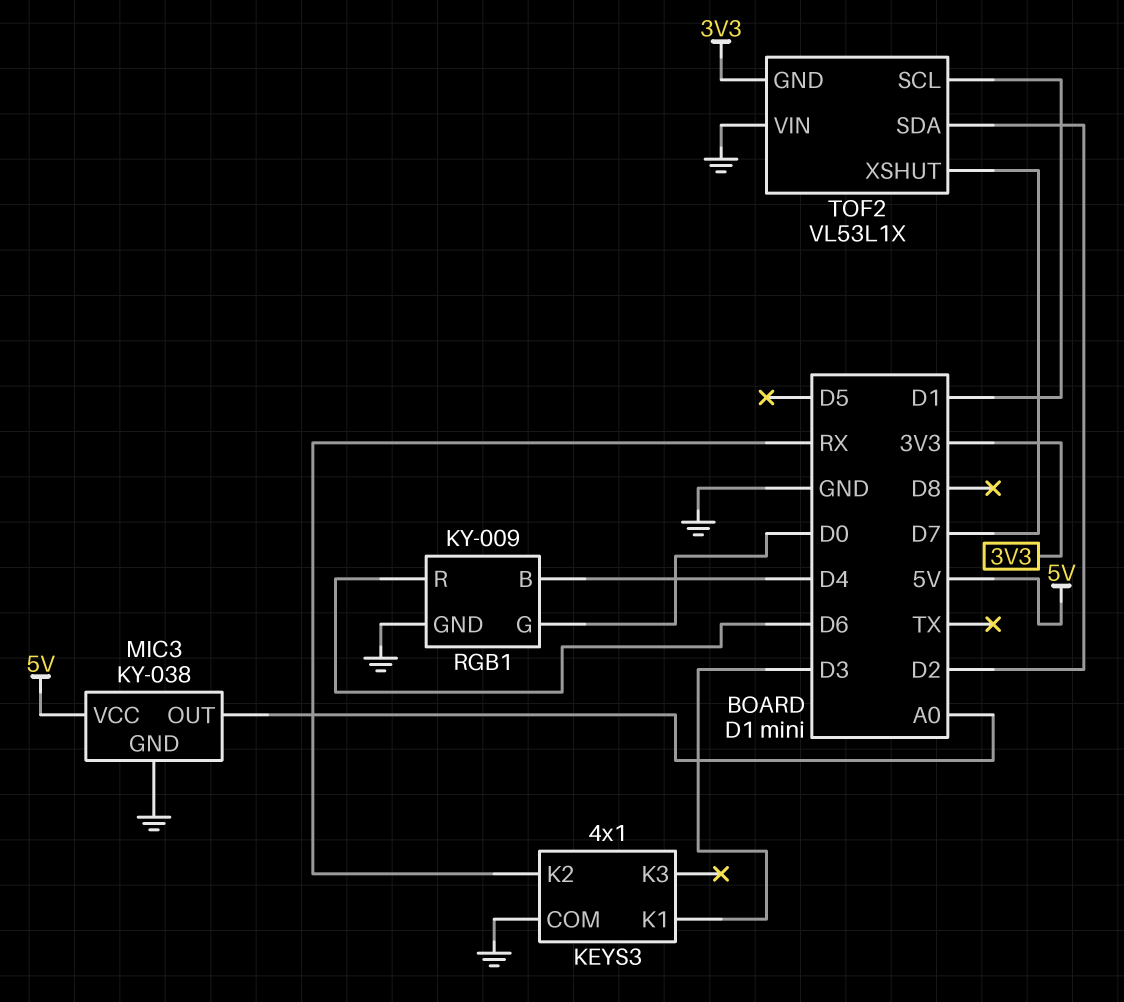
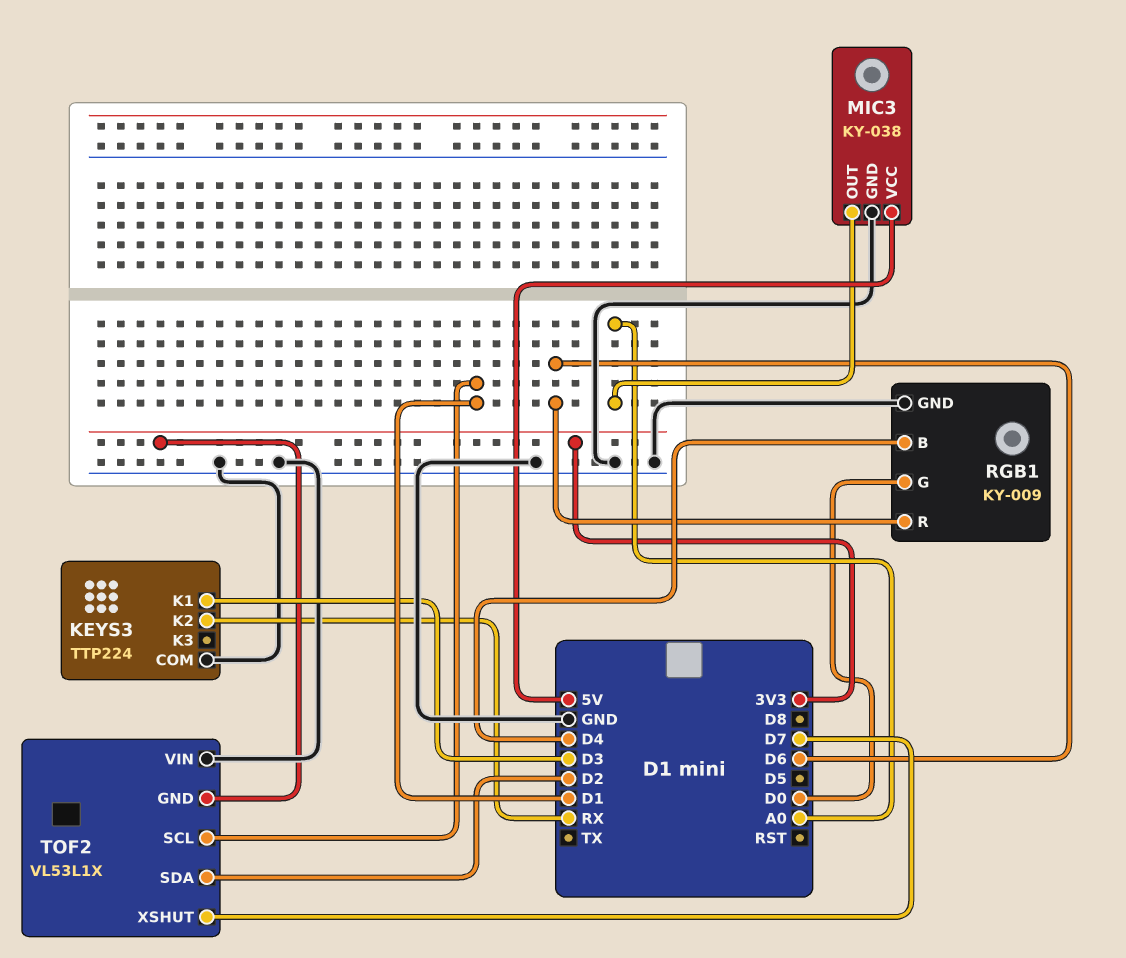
KEYS3: 4x1 -> TTP224

